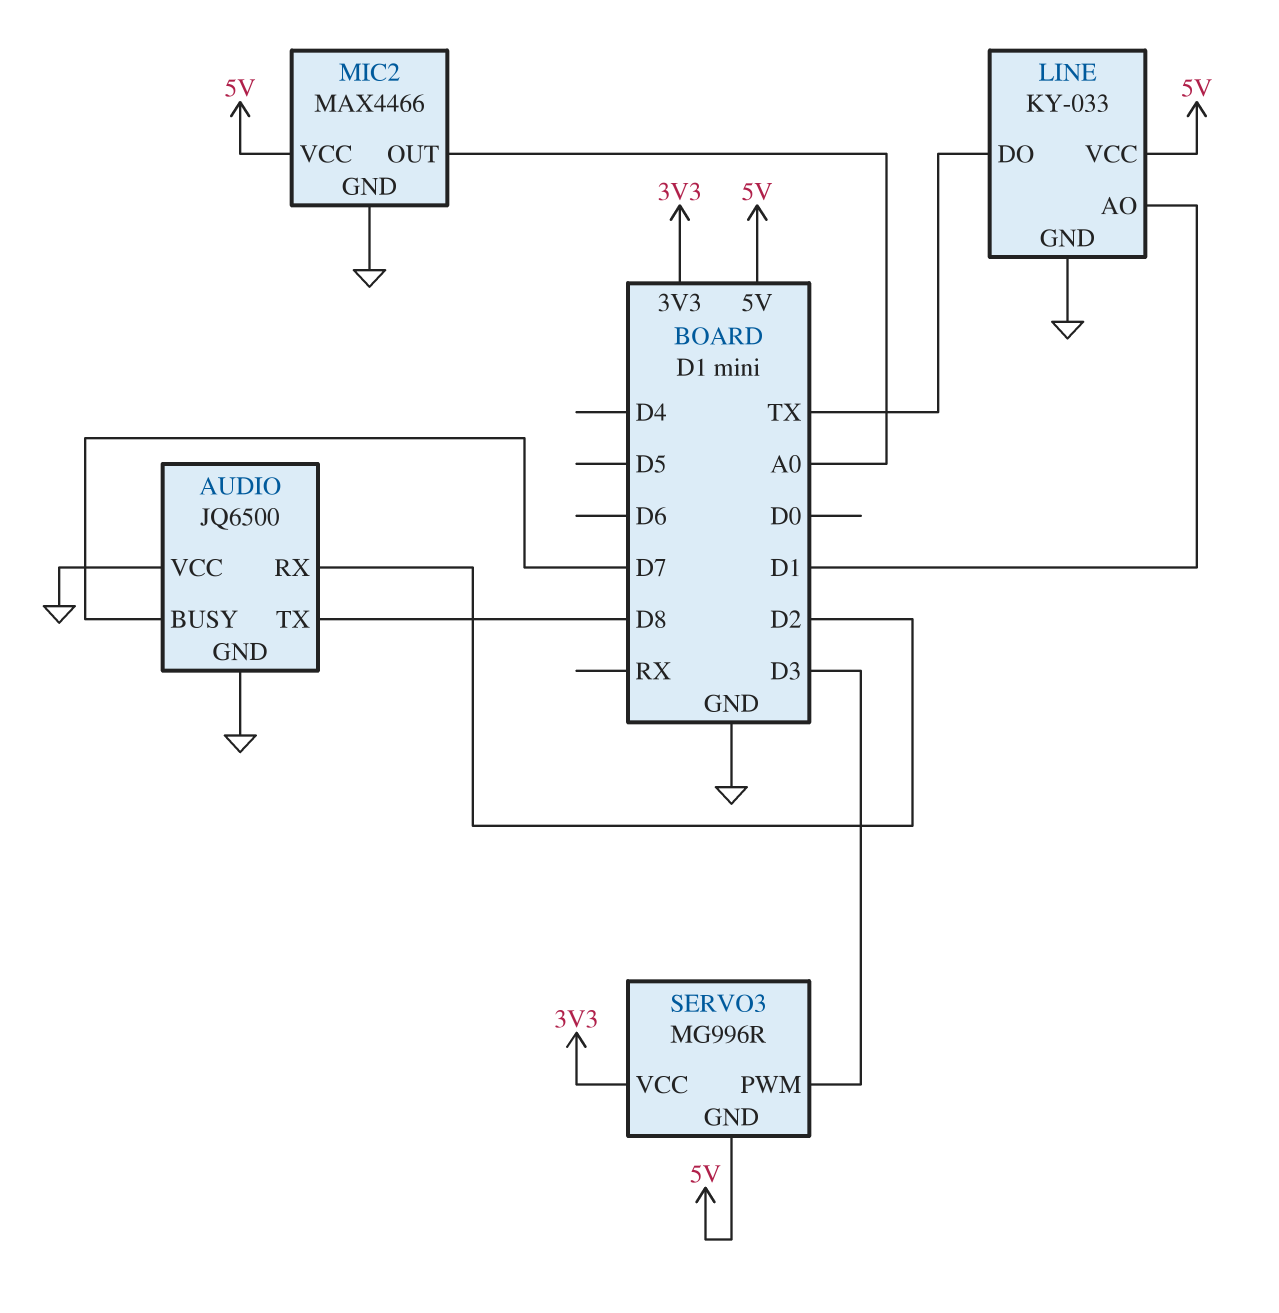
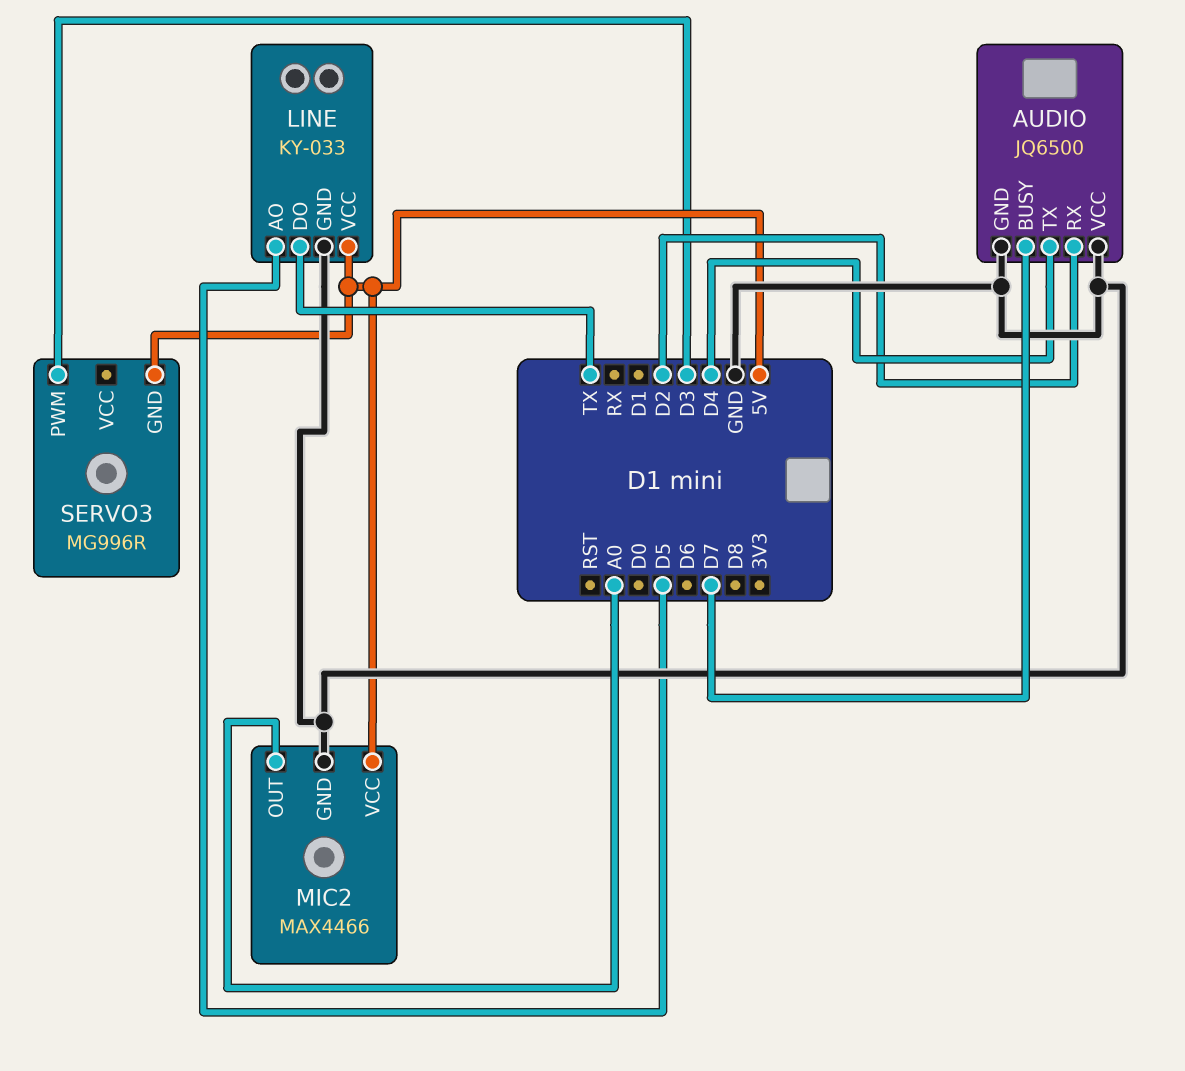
AUDIO pin TX: D8 -> D4
LINE pin AO: D1 -> D5
SERVO3 pin VCC: 3V3 -> none

